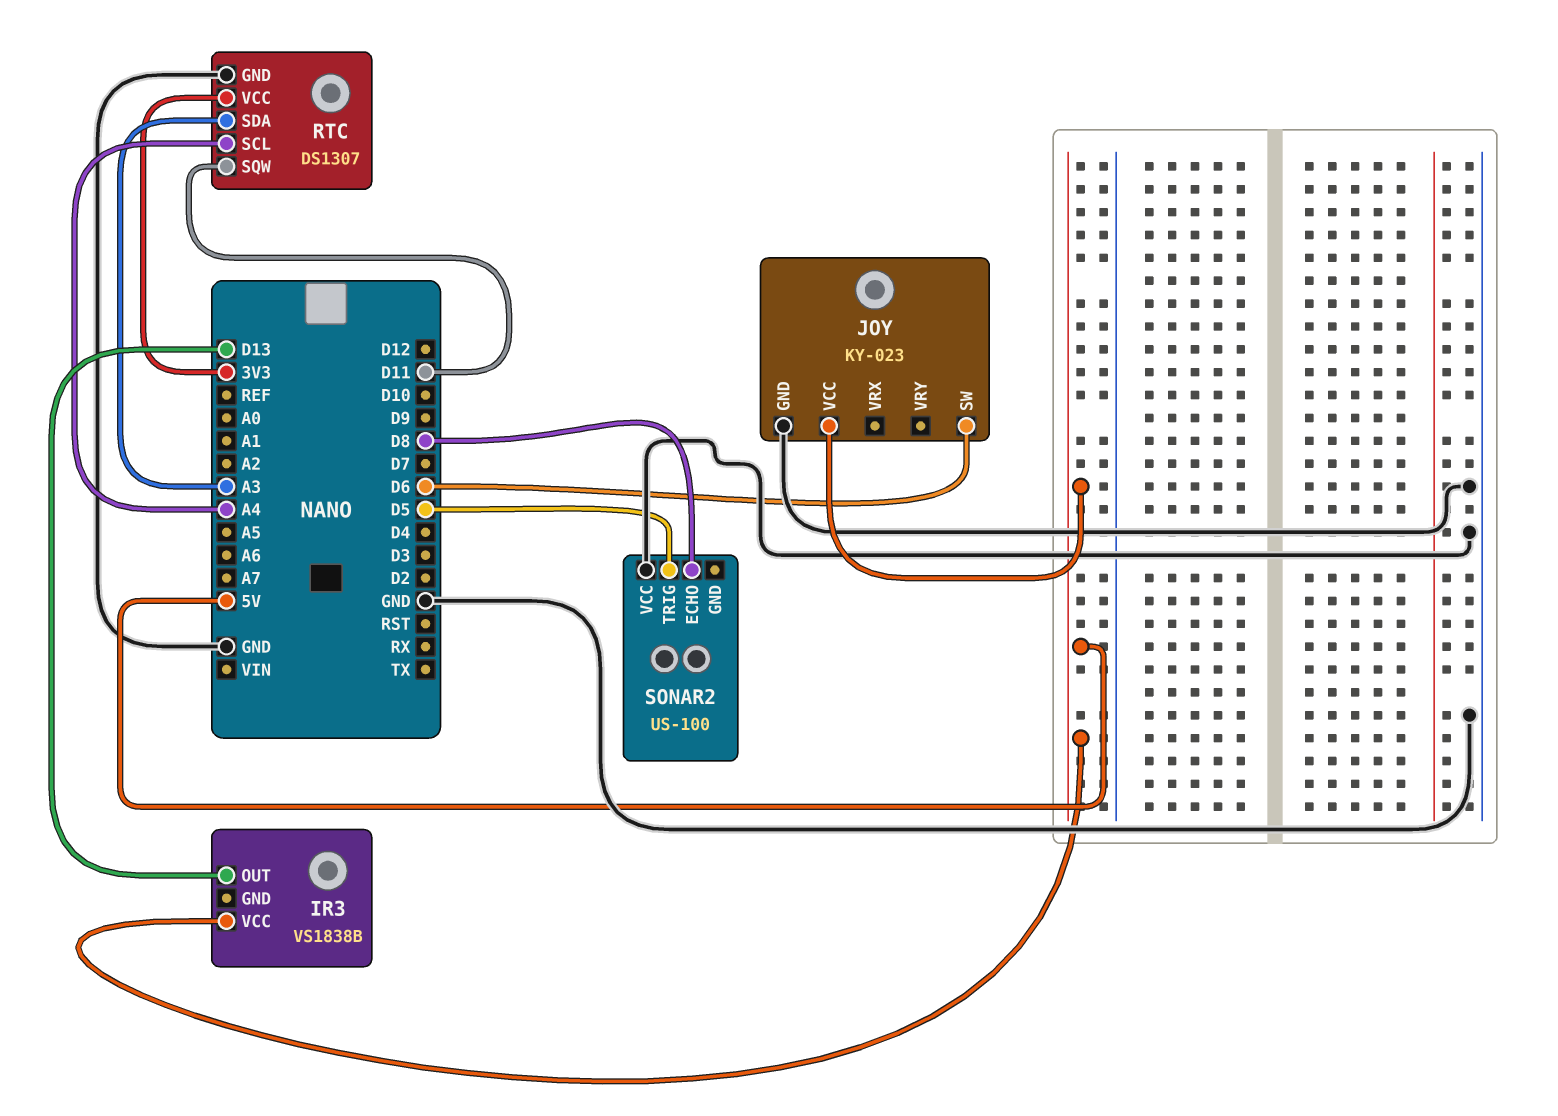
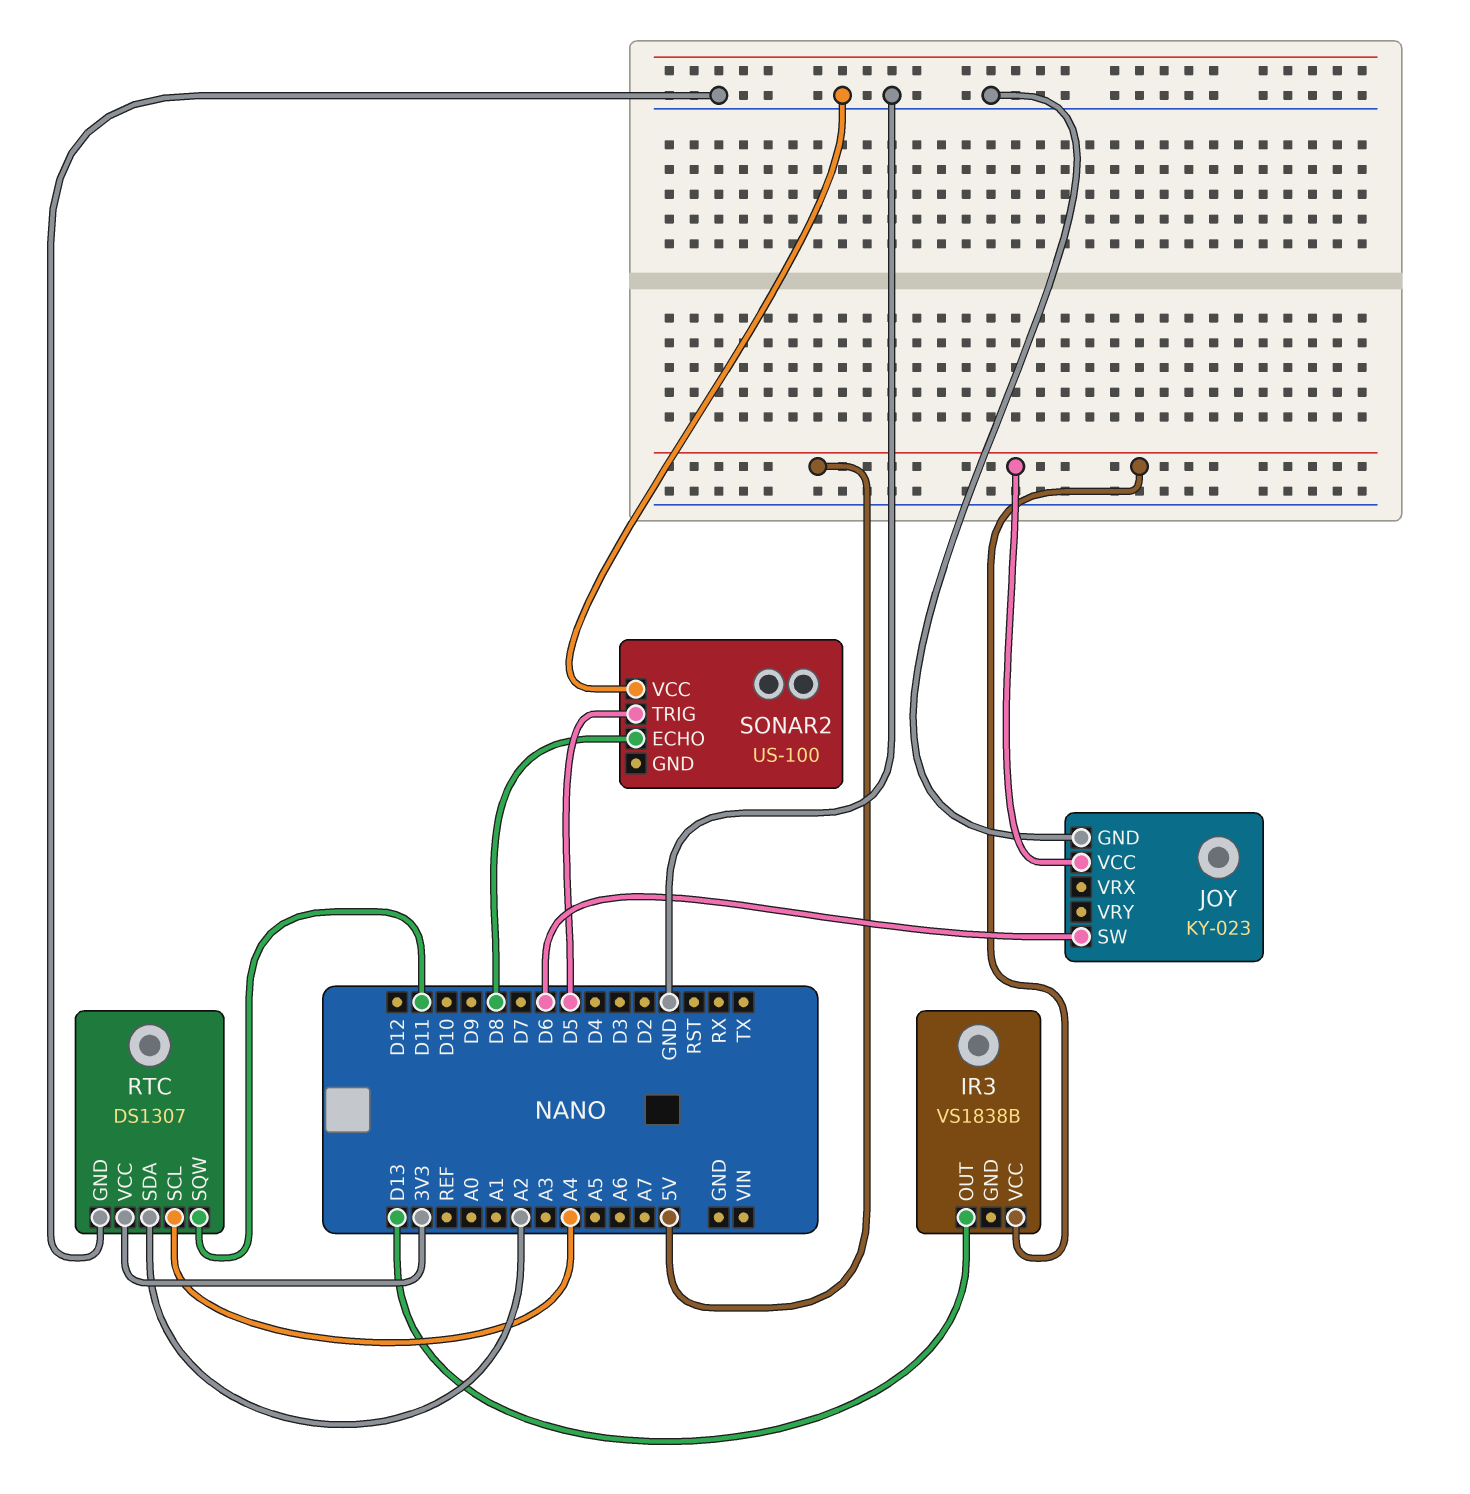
RTC pin SDA: A3 -> A2

